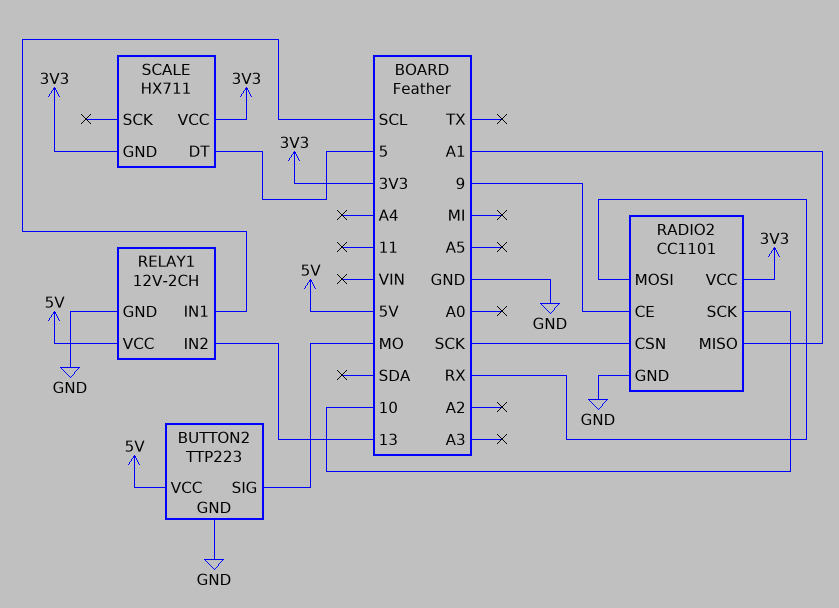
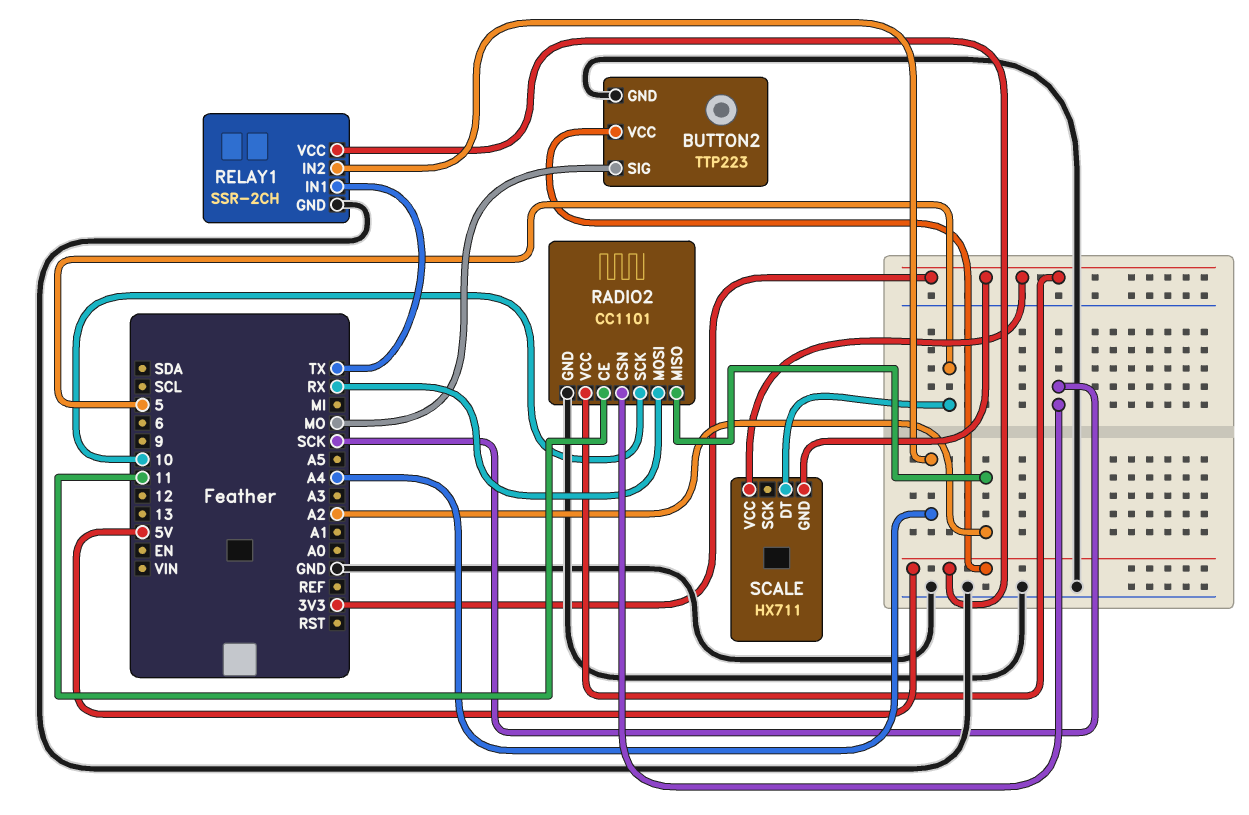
RADIO2 pin CE: 9 -> 11
RADIO2 pin MISO: A1 -> A2
RELAY1: 12V-2CH -> SSR-2CH
RELAY1 pin IN1: SCL -> TX
RELAY1 pin IN2: 13 -> A4

